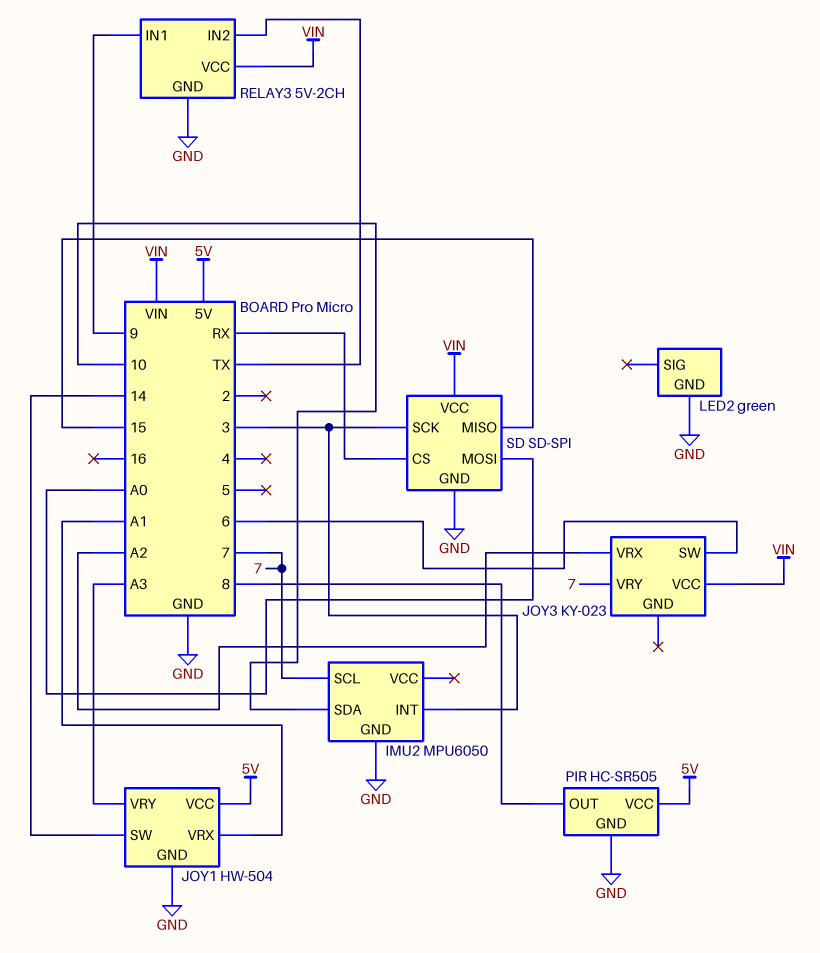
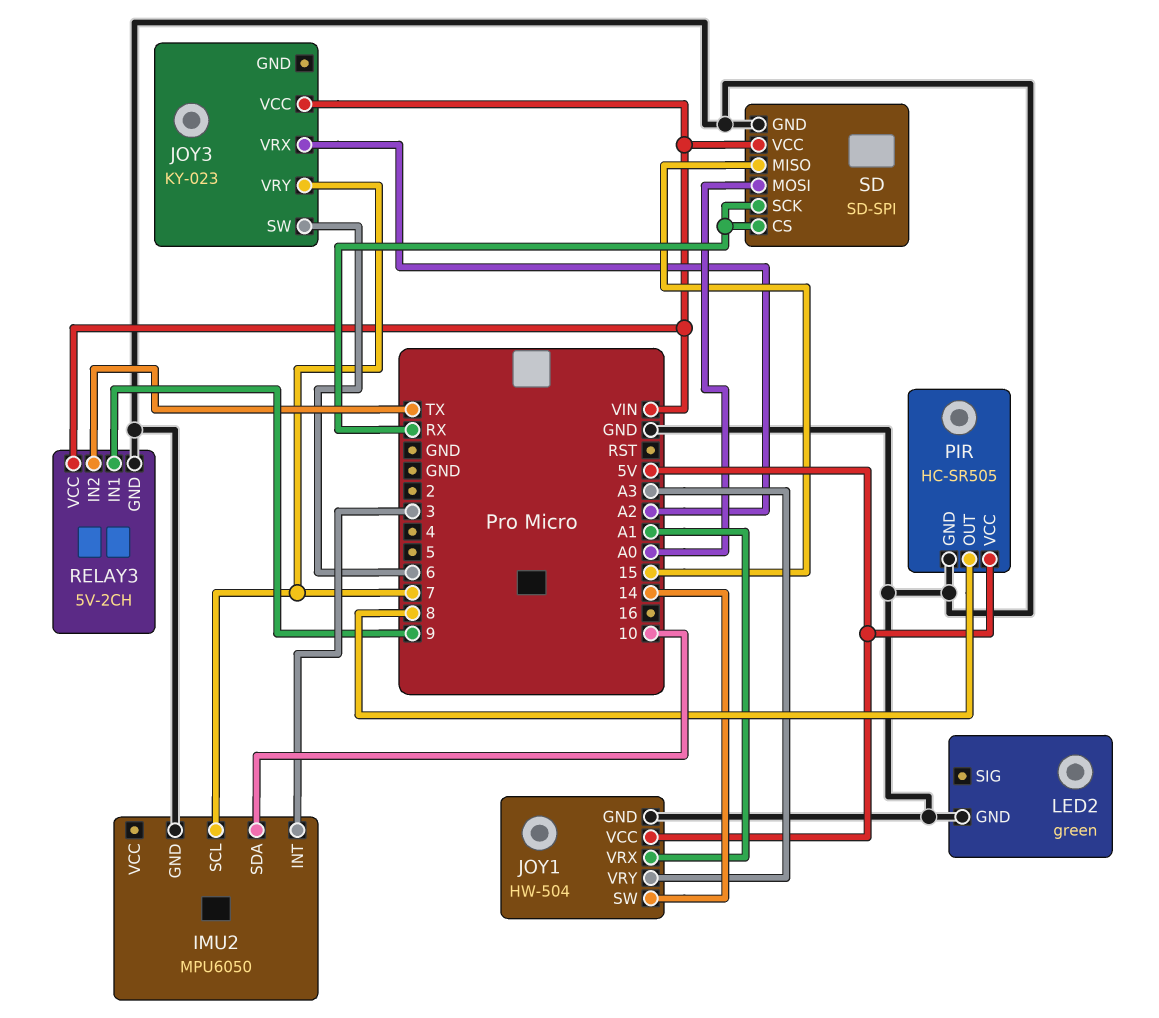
SD pin SCK: 3 -> RX

